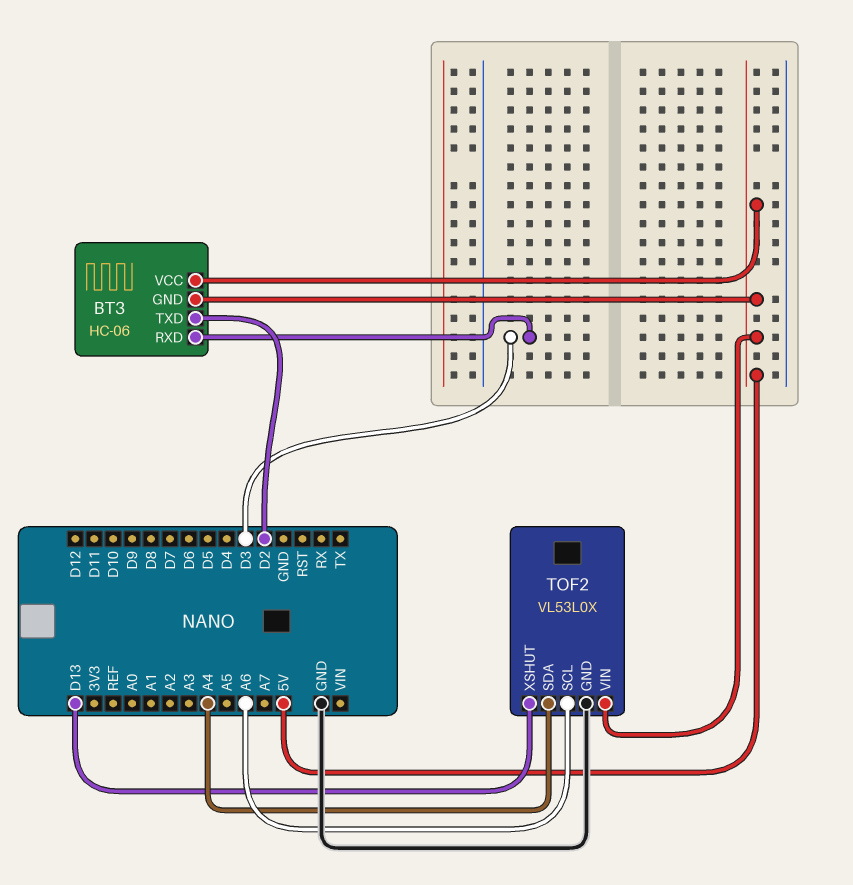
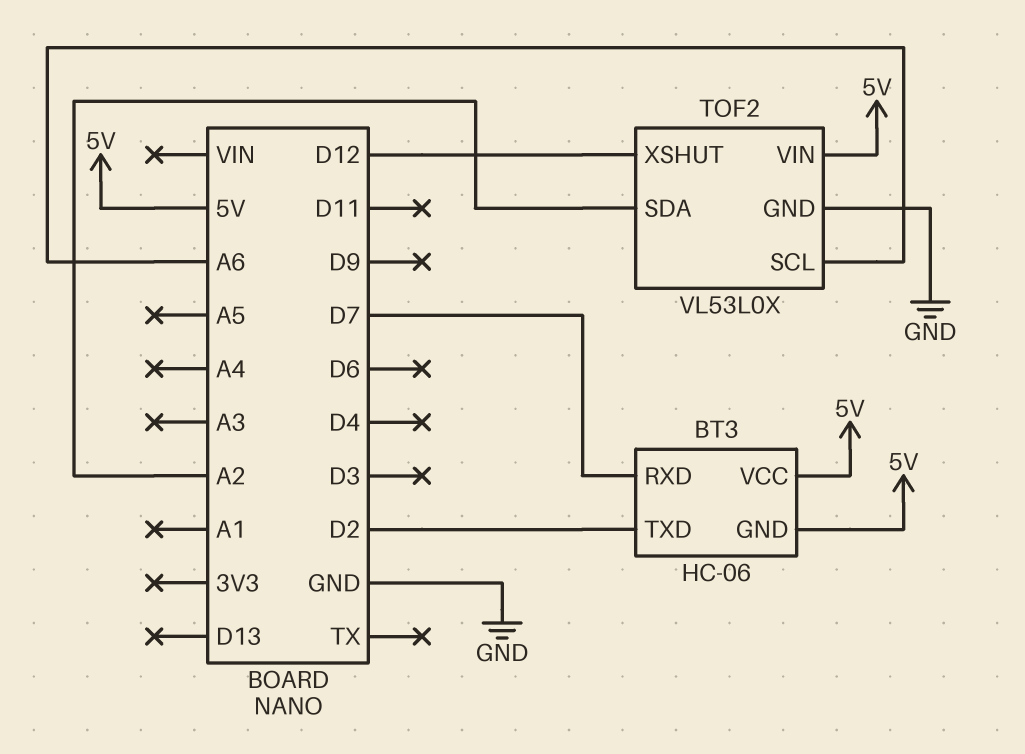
BT3 pin RXD: D3 -> D7
TOF2 pin SDA: A4 -> A2
TOF2 pin XSHUT: D13 -> D12

